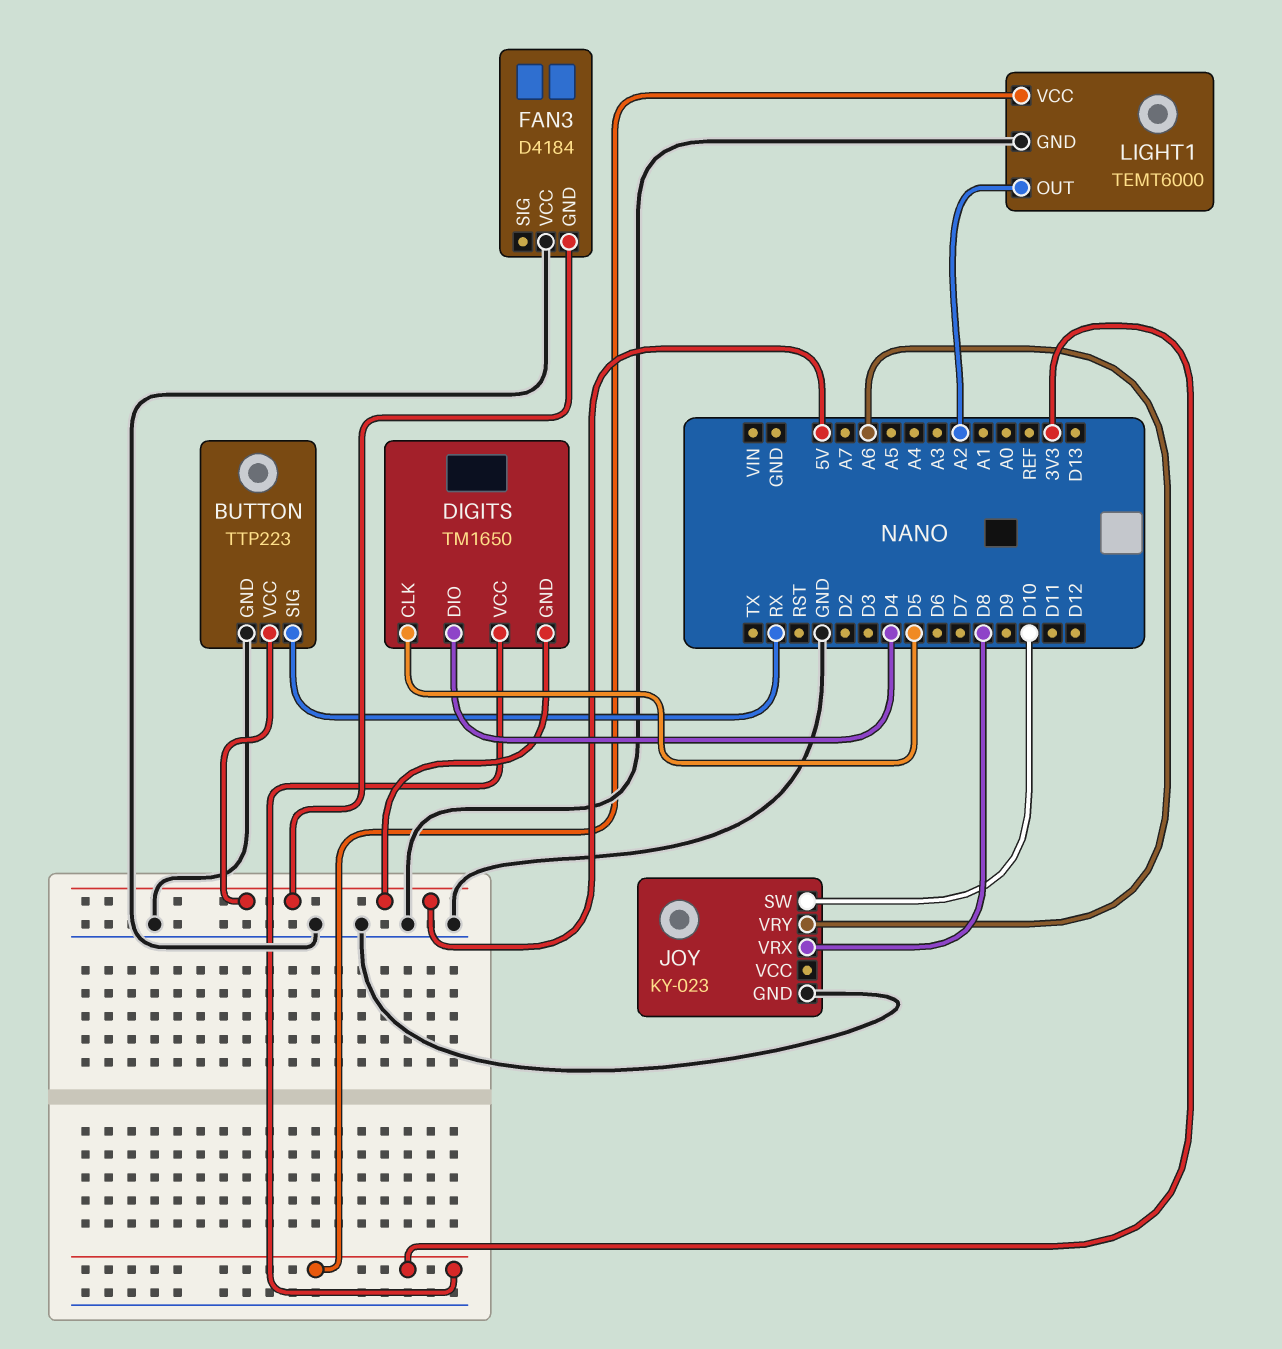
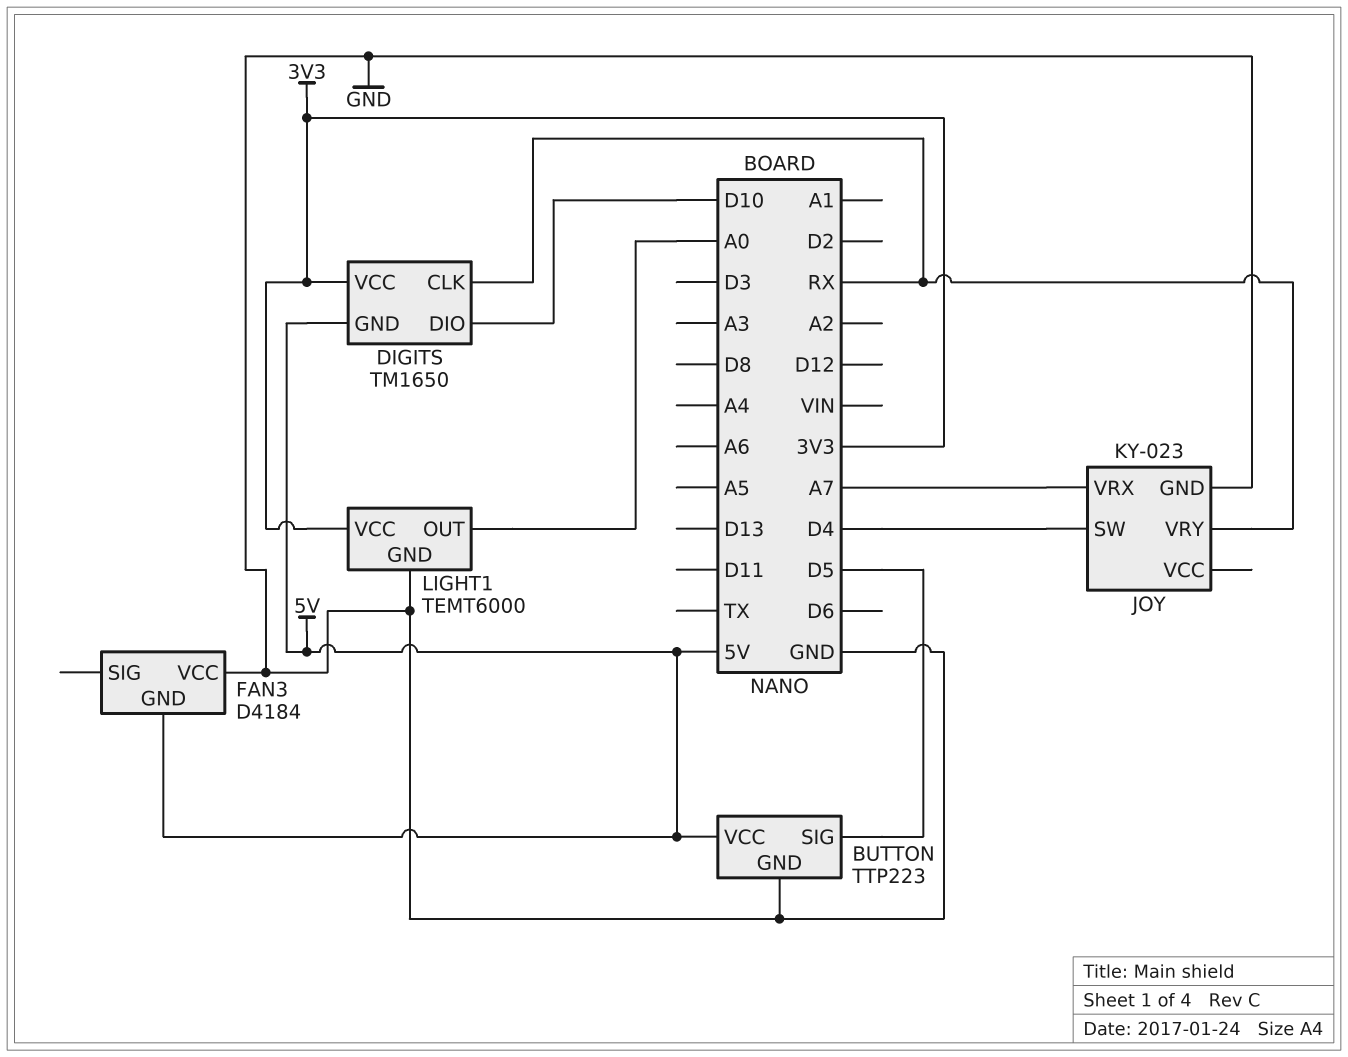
BUTTON pin SIG: RX -> D5
DIGITS pin CLK: D5 -> RX
DIGITS pin DIO: D4 -> D10
JOY pin SW: D10 -> D4
JOY pin VRX: D8 -> A7
JOY pin VRY: A6 -> RX
LIGHT1 pin OUT: A2 -> A0

